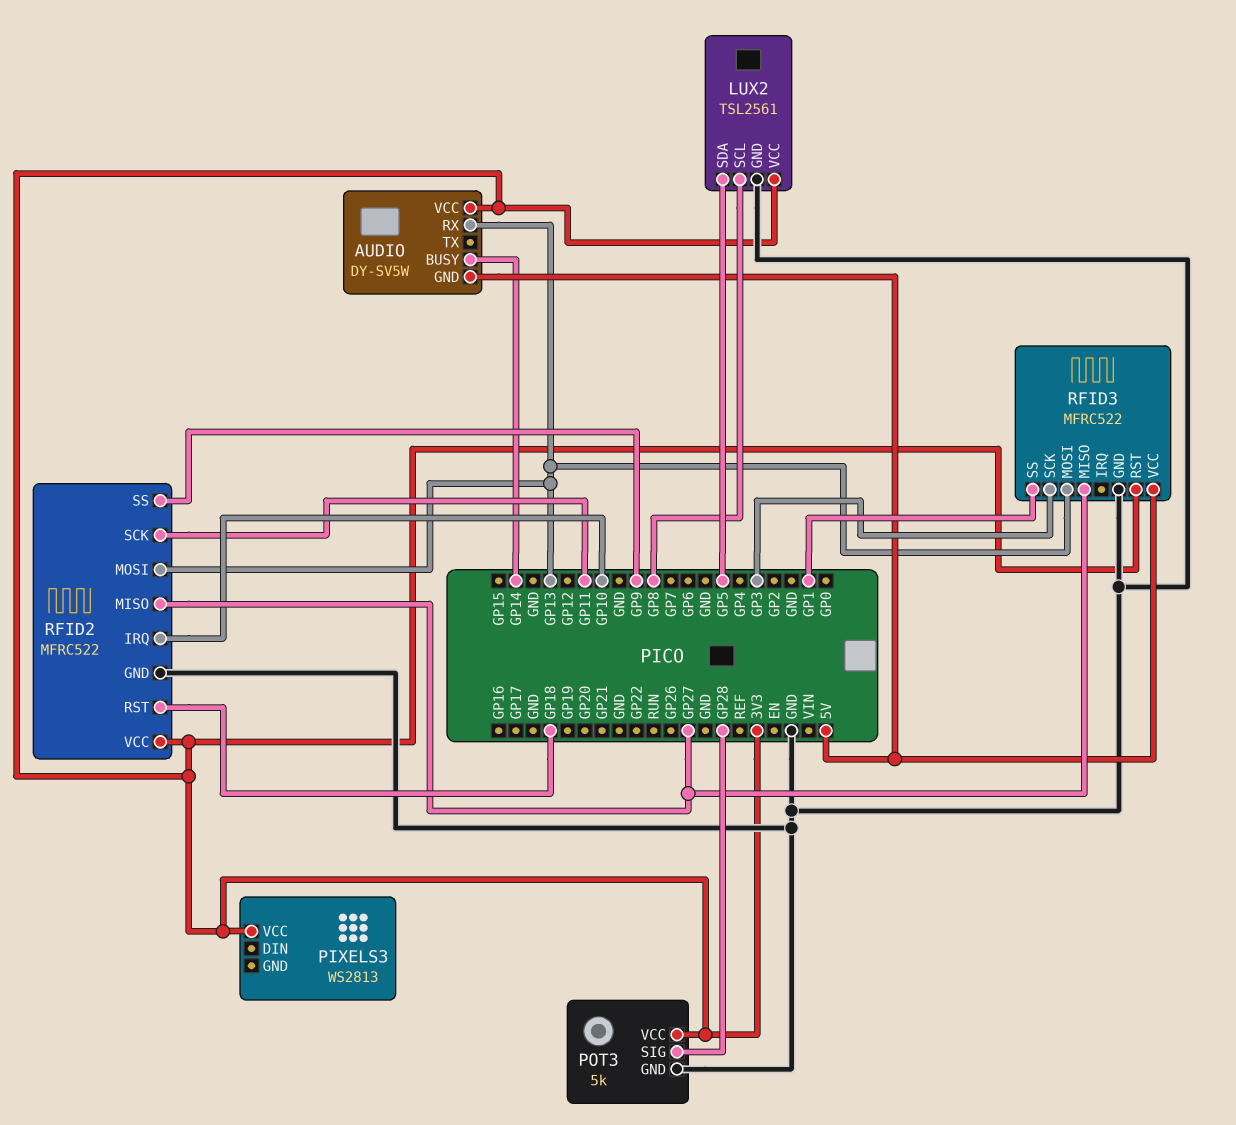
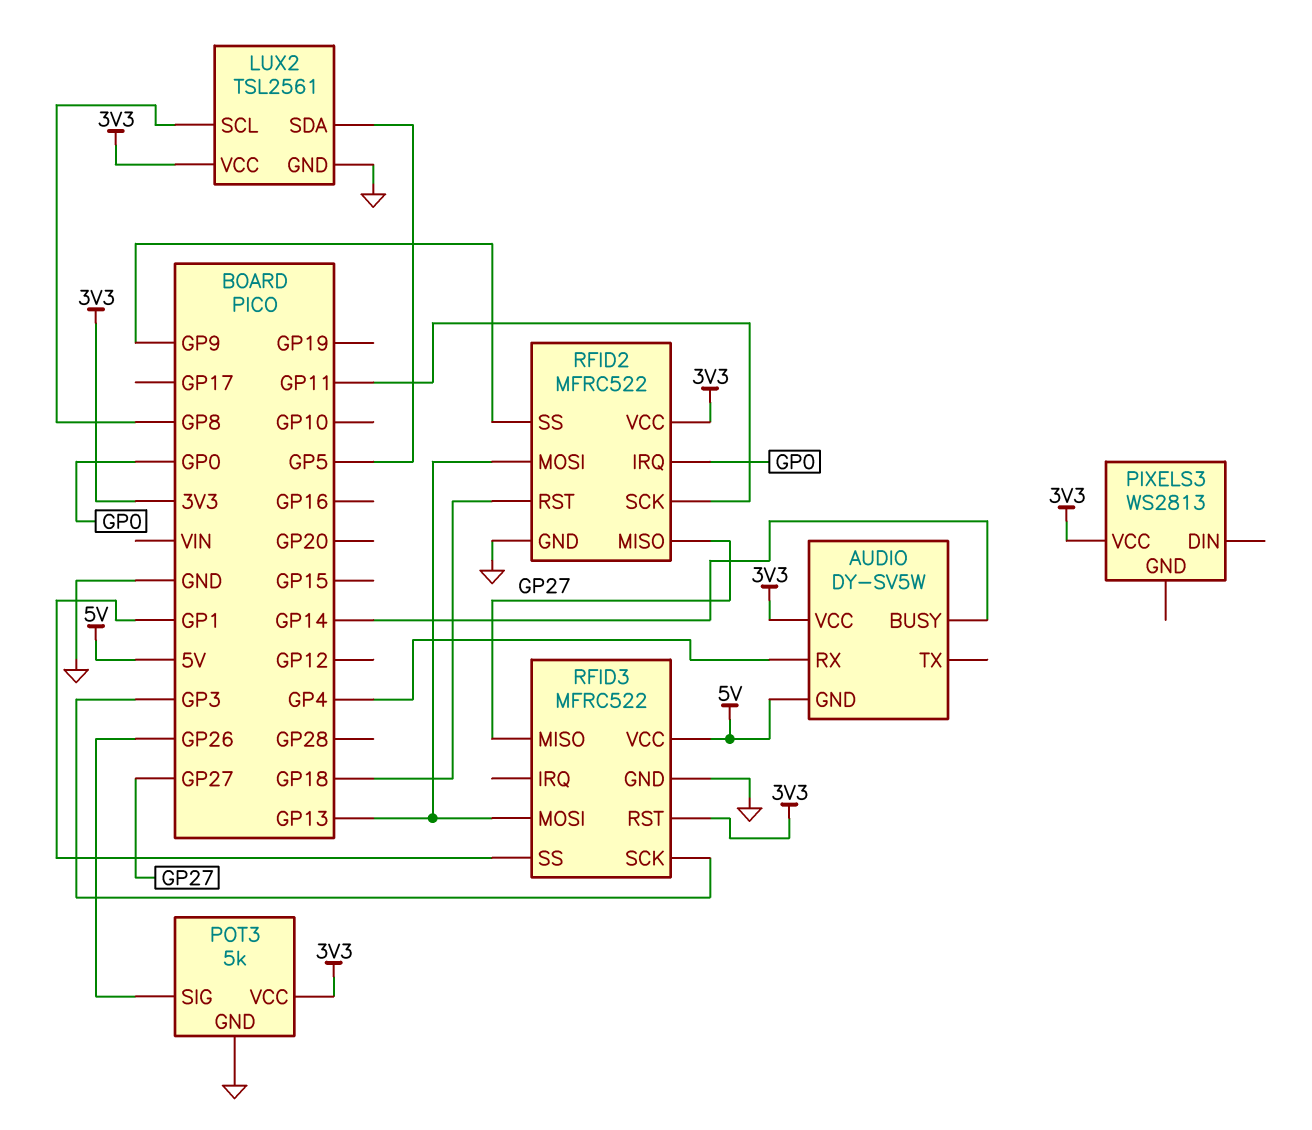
AUDIO pin RX: GP13 -> GP4
POT3 pin SIG: GP28 -> GP26
RFID2 pin IRQ: GP10 -> GP0

